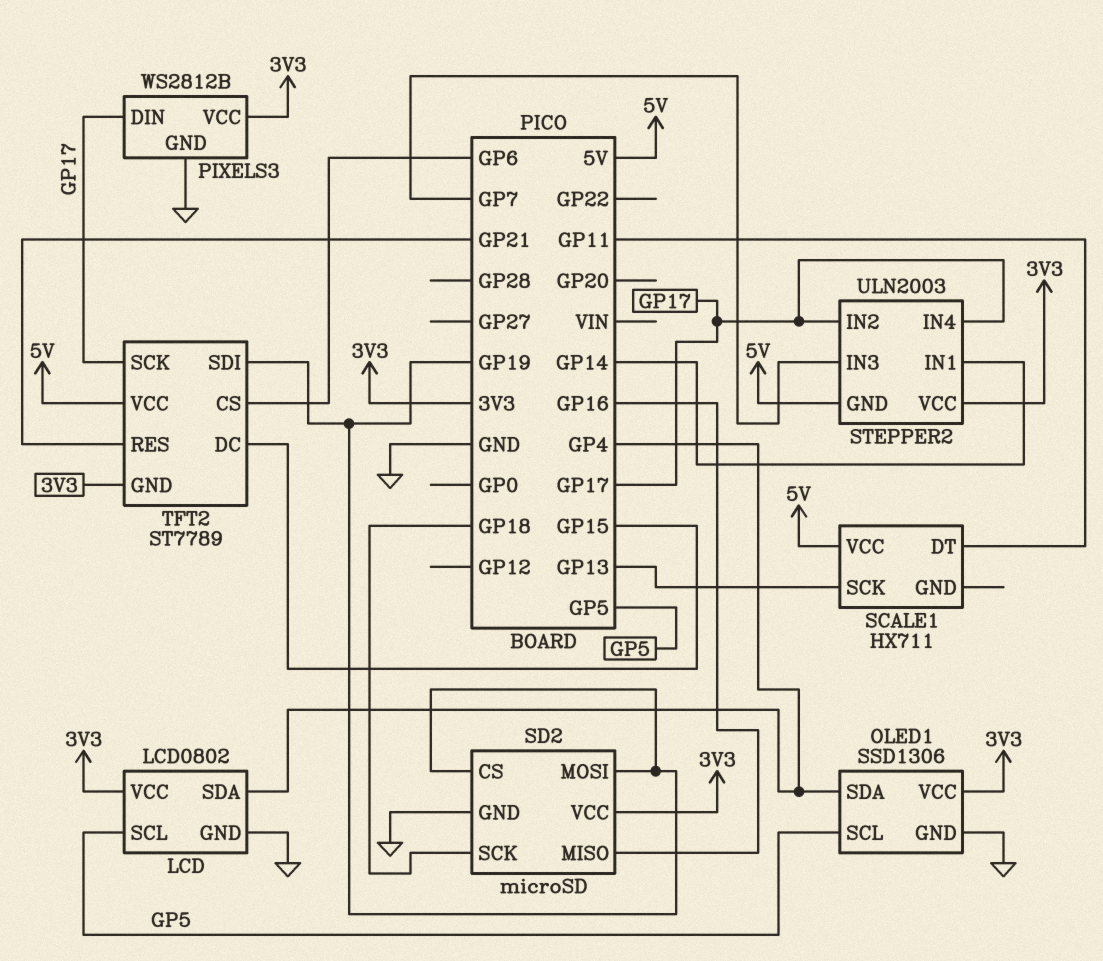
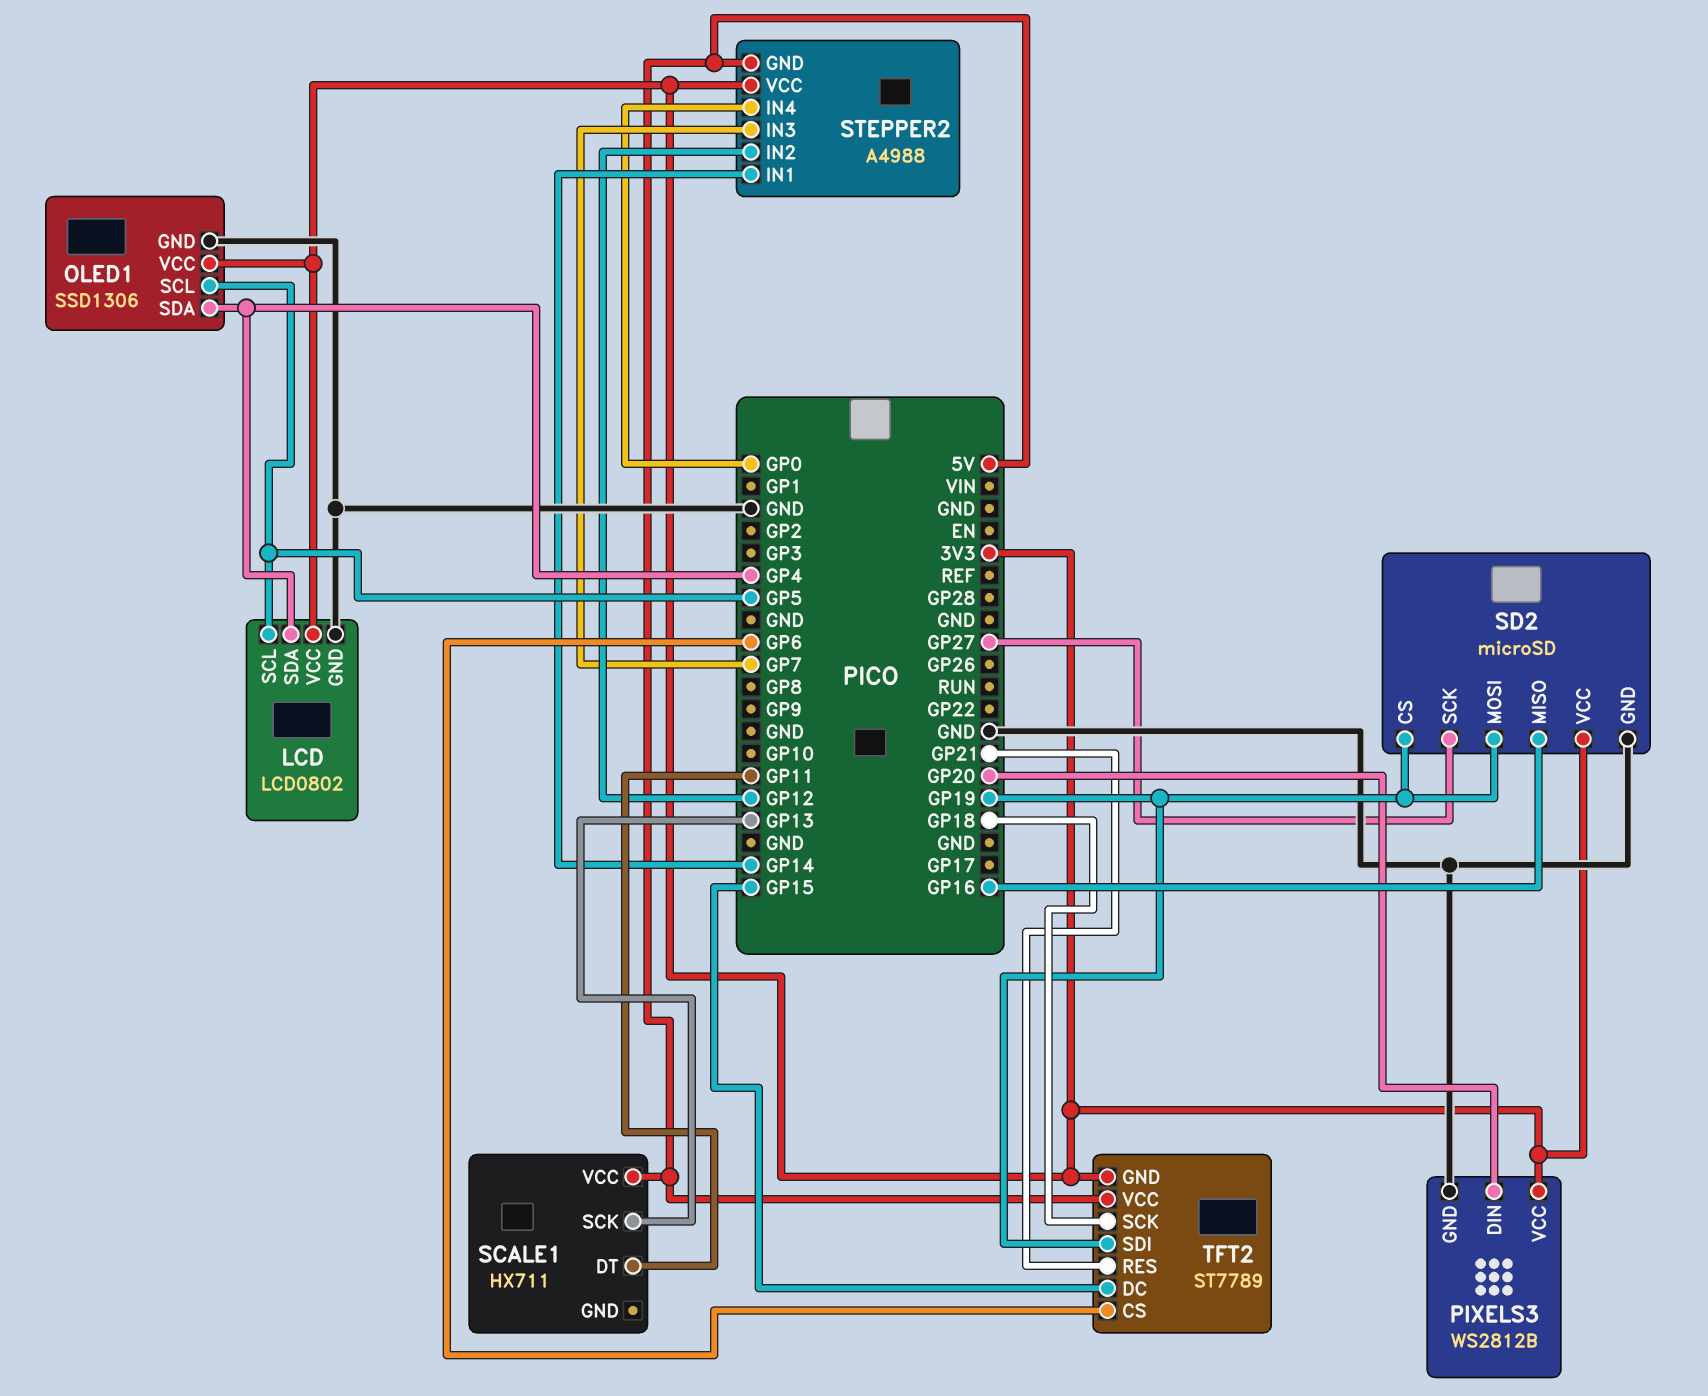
PIXELS3 pin DIN: GP17 -> GP20
SD2 pin SCK: GP18 -> GP27
STEPPER2: ULN2003 -> A4988
STEPPER2 pin IN2: GP17 -> GP12
STEPPER2 pin IN4: GP17 -> GP0
TFT2 pin SCK: GP17 -> GP18

